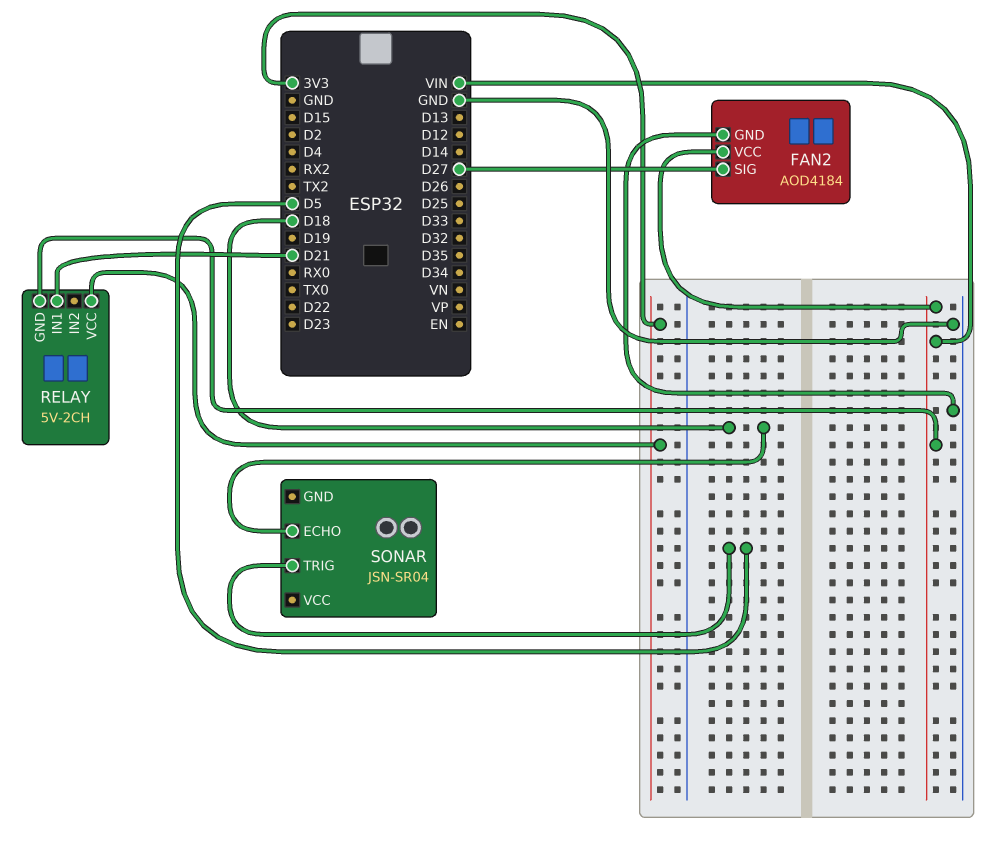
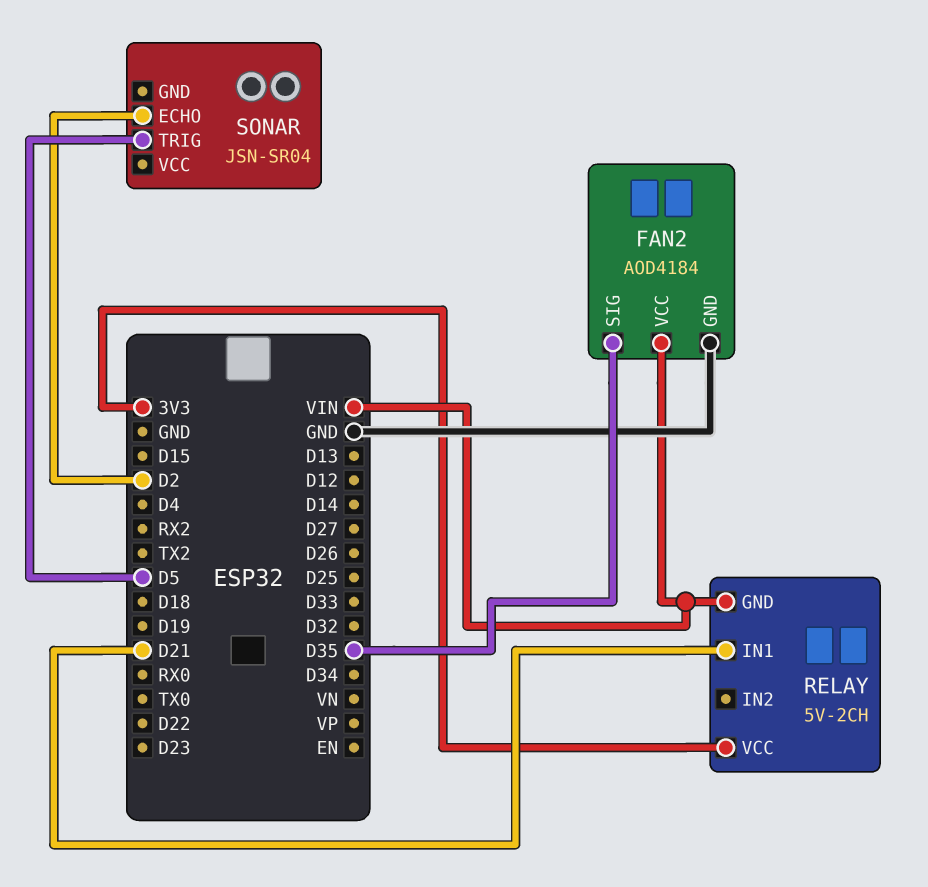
FAN2 pin SIG: D27 -> D35
SONAR pin ECHO: D18 -> D2

